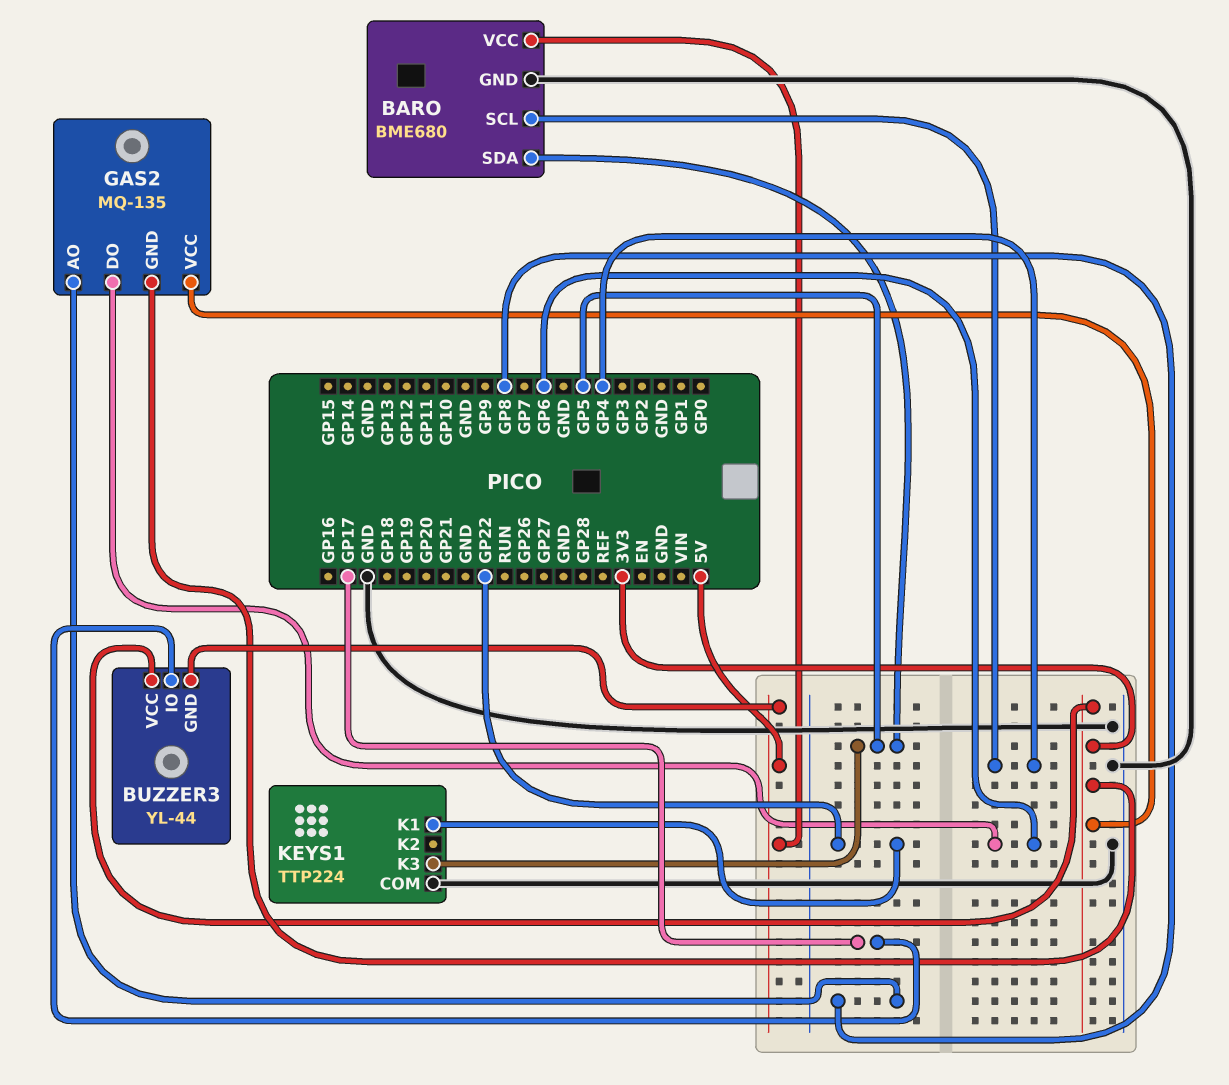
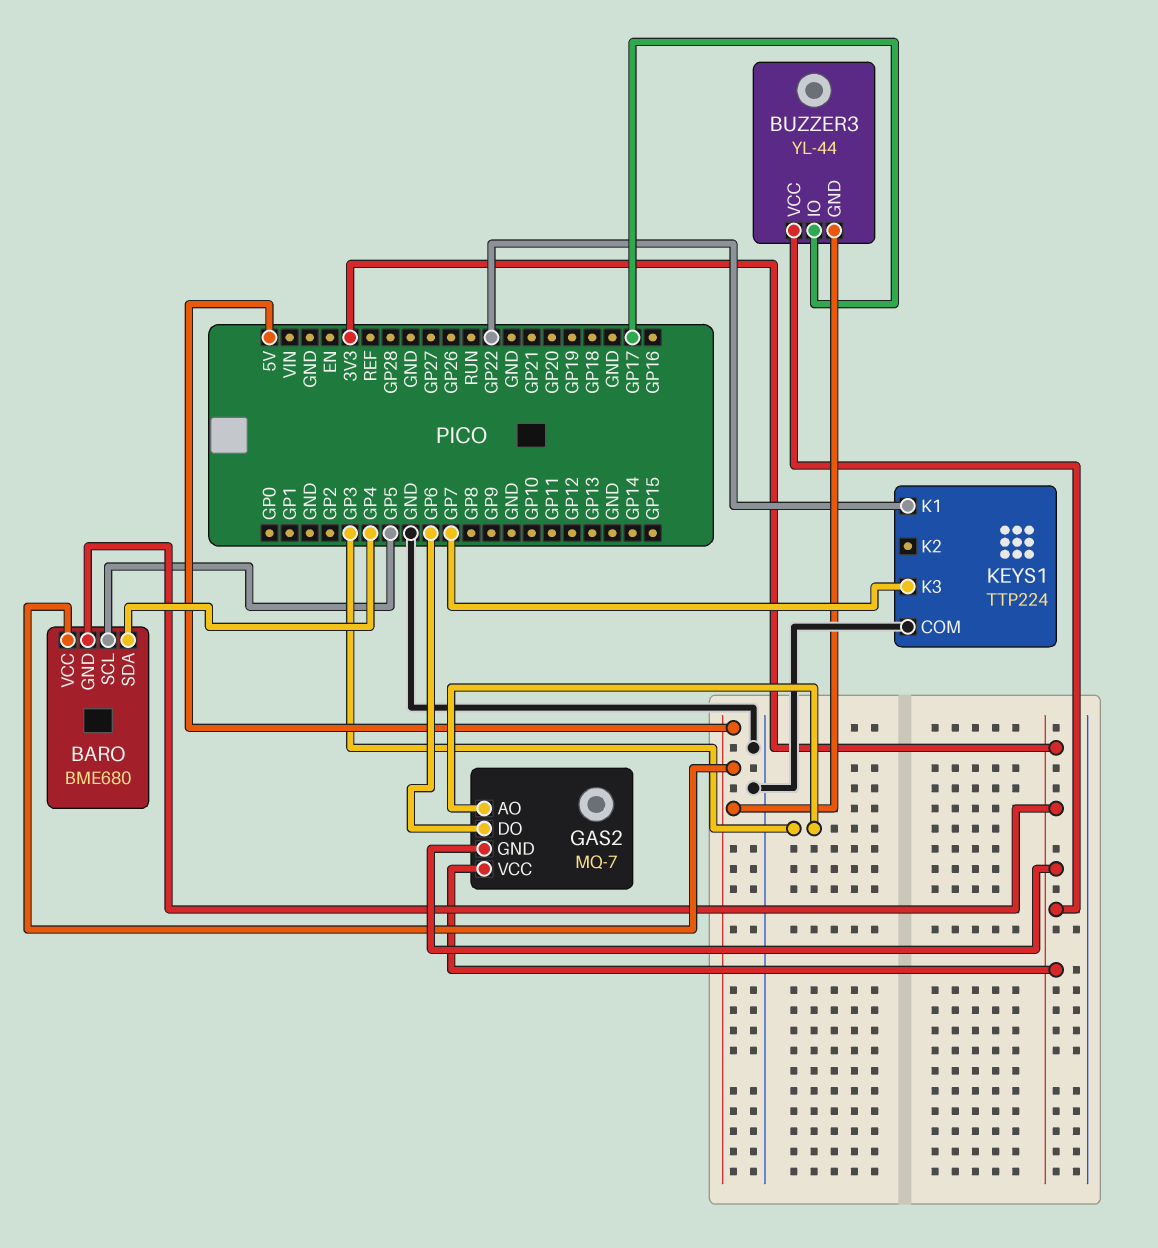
BARO pin GND: GND -> 3V3
BARO pin SCL: GP4 -> GP5
BARO pin SDA: GP5 -> GP4
GAS2: MQ-135 -> MQ-7
GAS2 pin AO: GP8 -> GP3
KEYS1 pin K3: GP5 -> GP7

